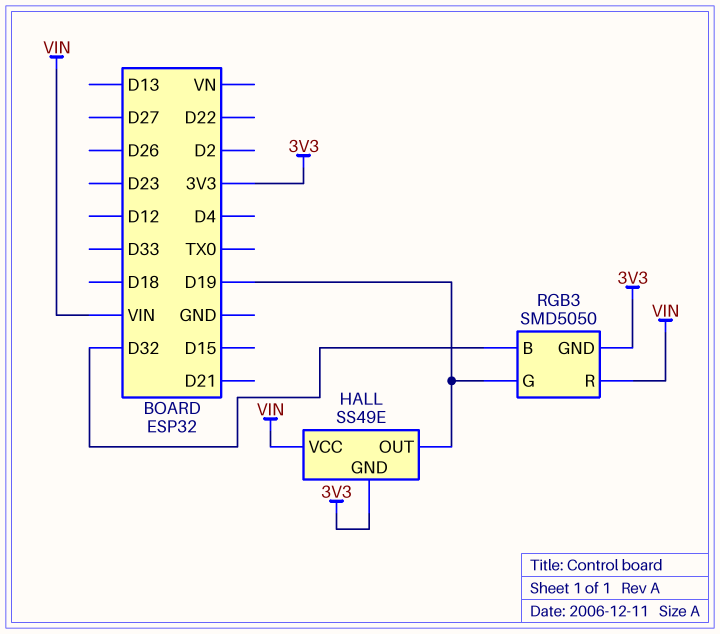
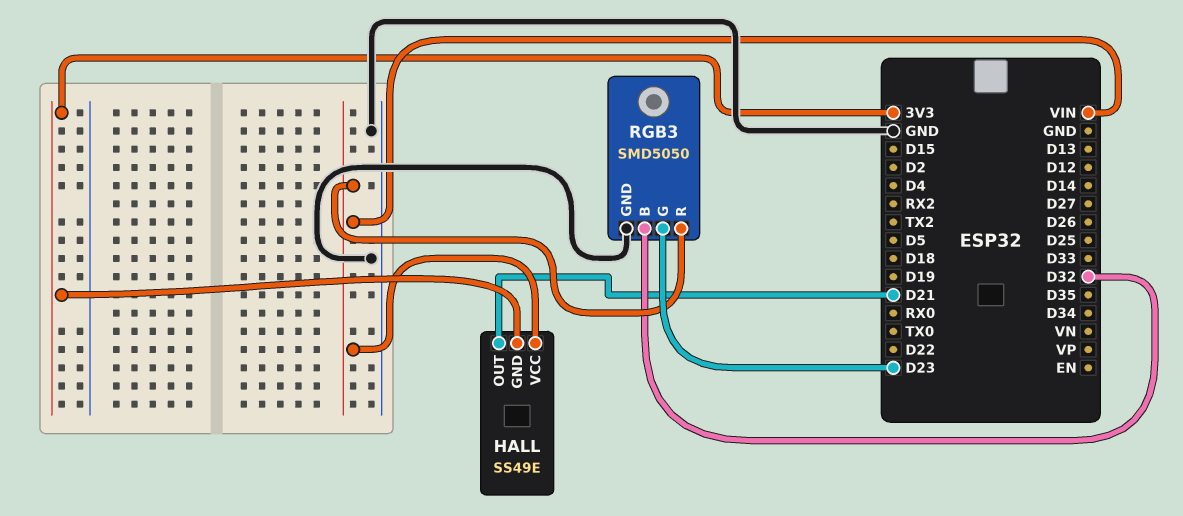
HALL pin OUT: D19 -> D21
RGB3 pin G: D19 -> D23
RGB3 pin GND: 3V3 -> GND

